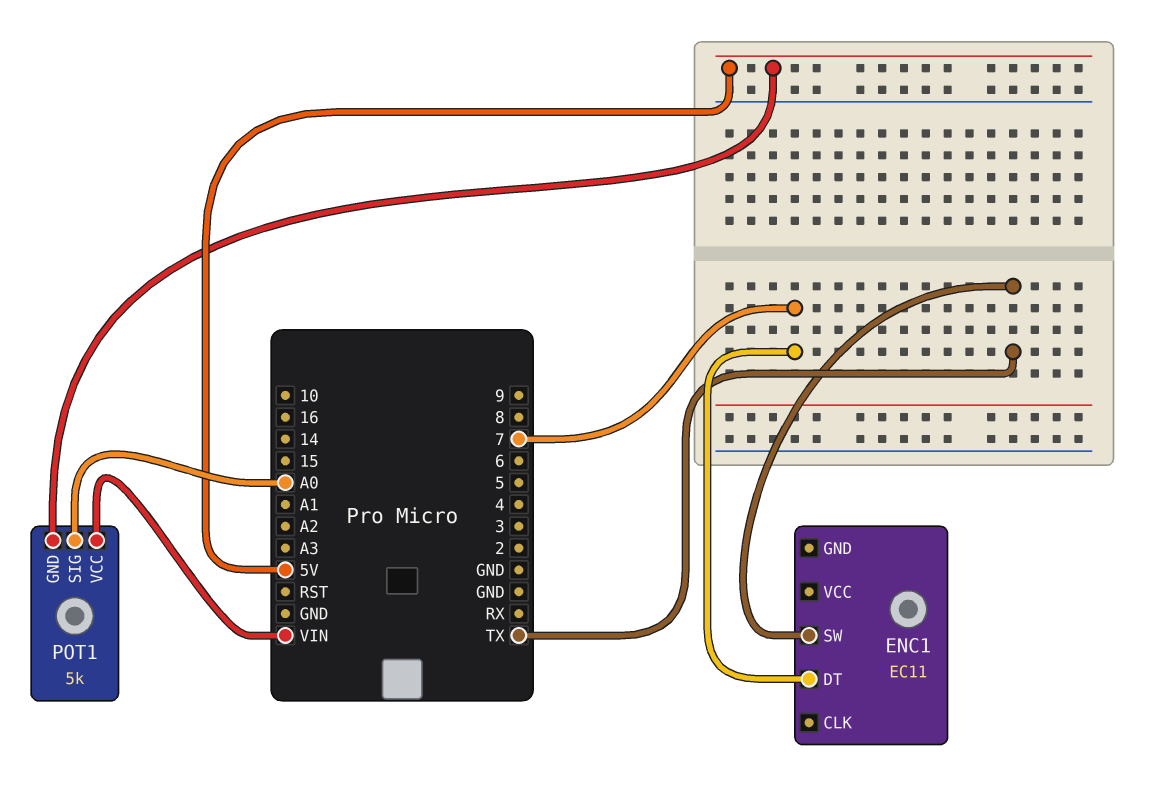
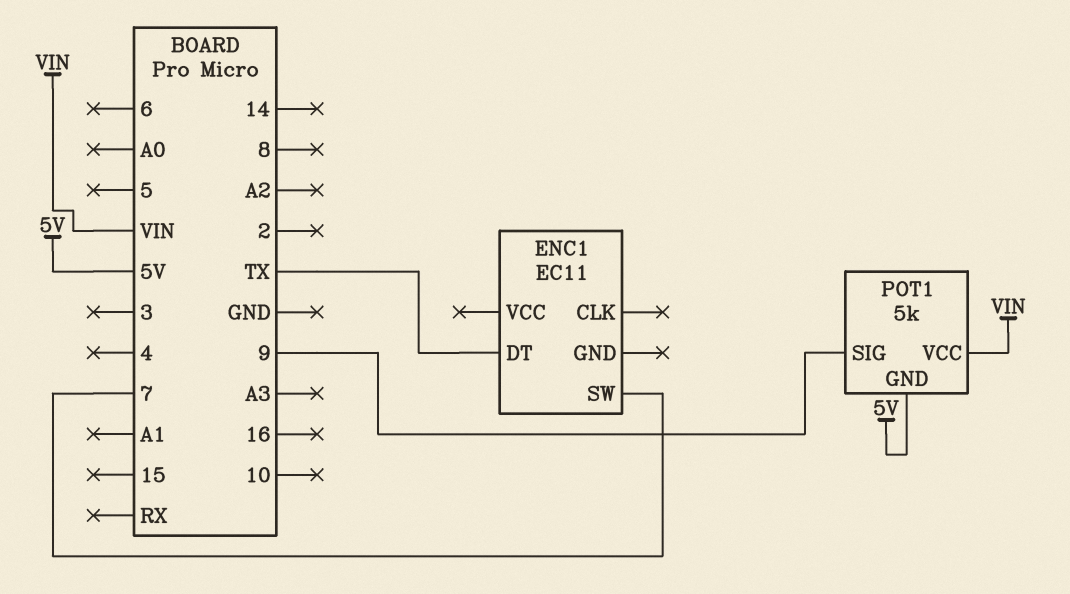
ENC1 pin DT: 7 -> TX
ENC1 pin SW: TX -> 7
POT1 pin SIG: A0 -> 9

